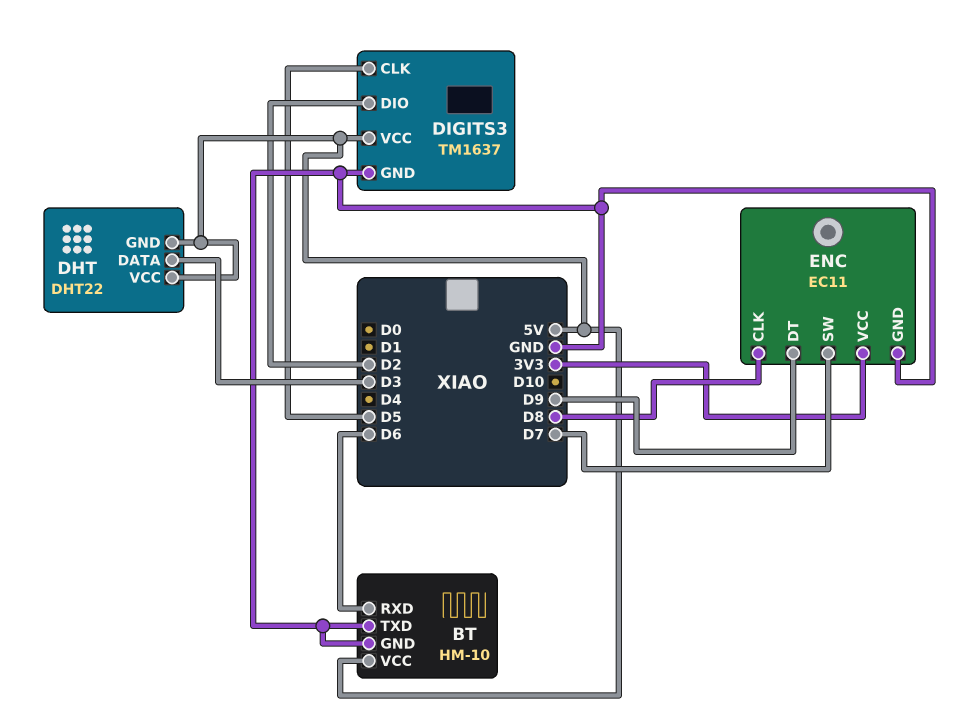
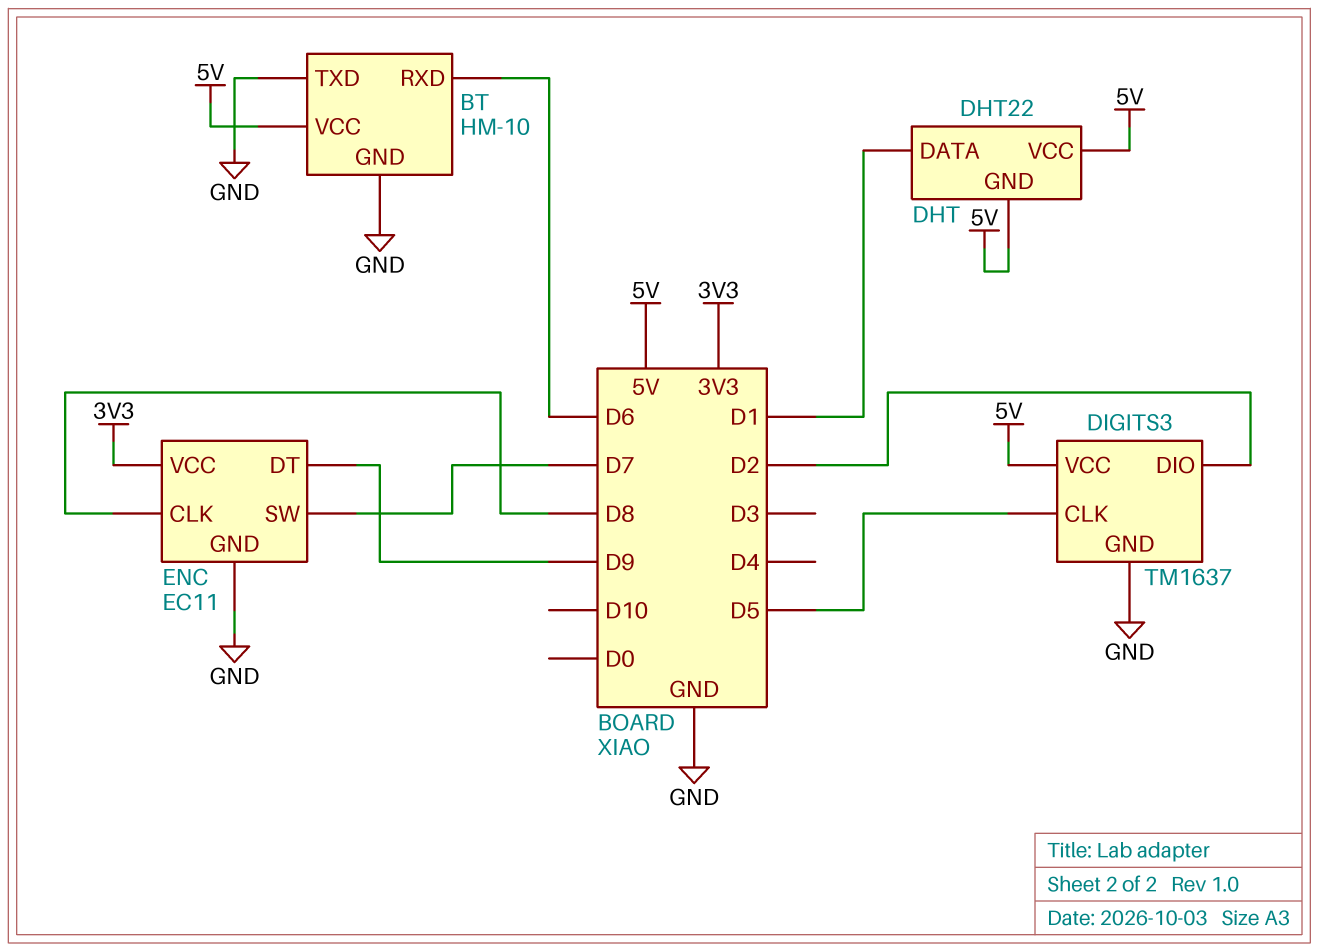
DHT pin DATA: D3 -> D1

